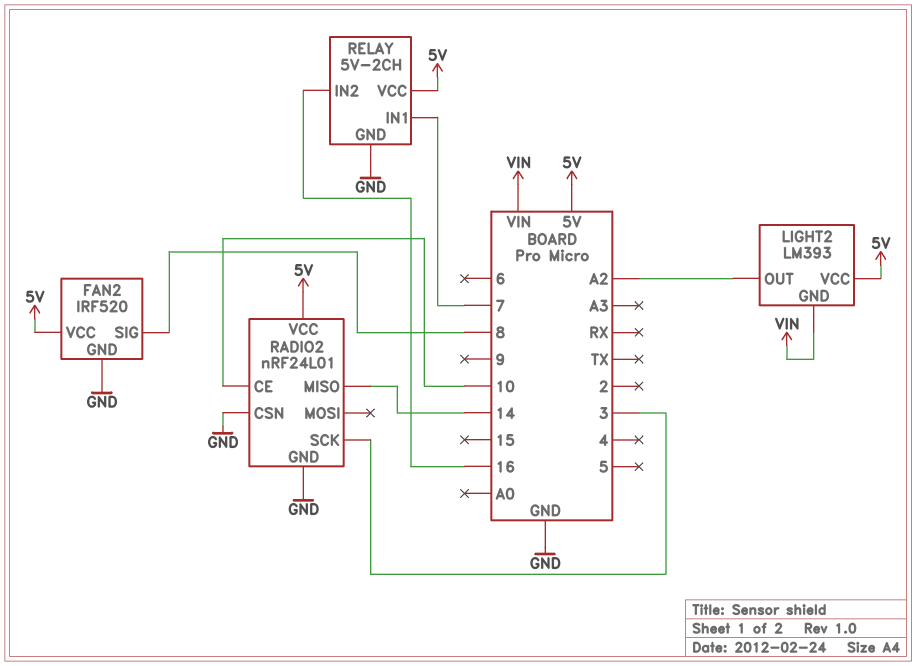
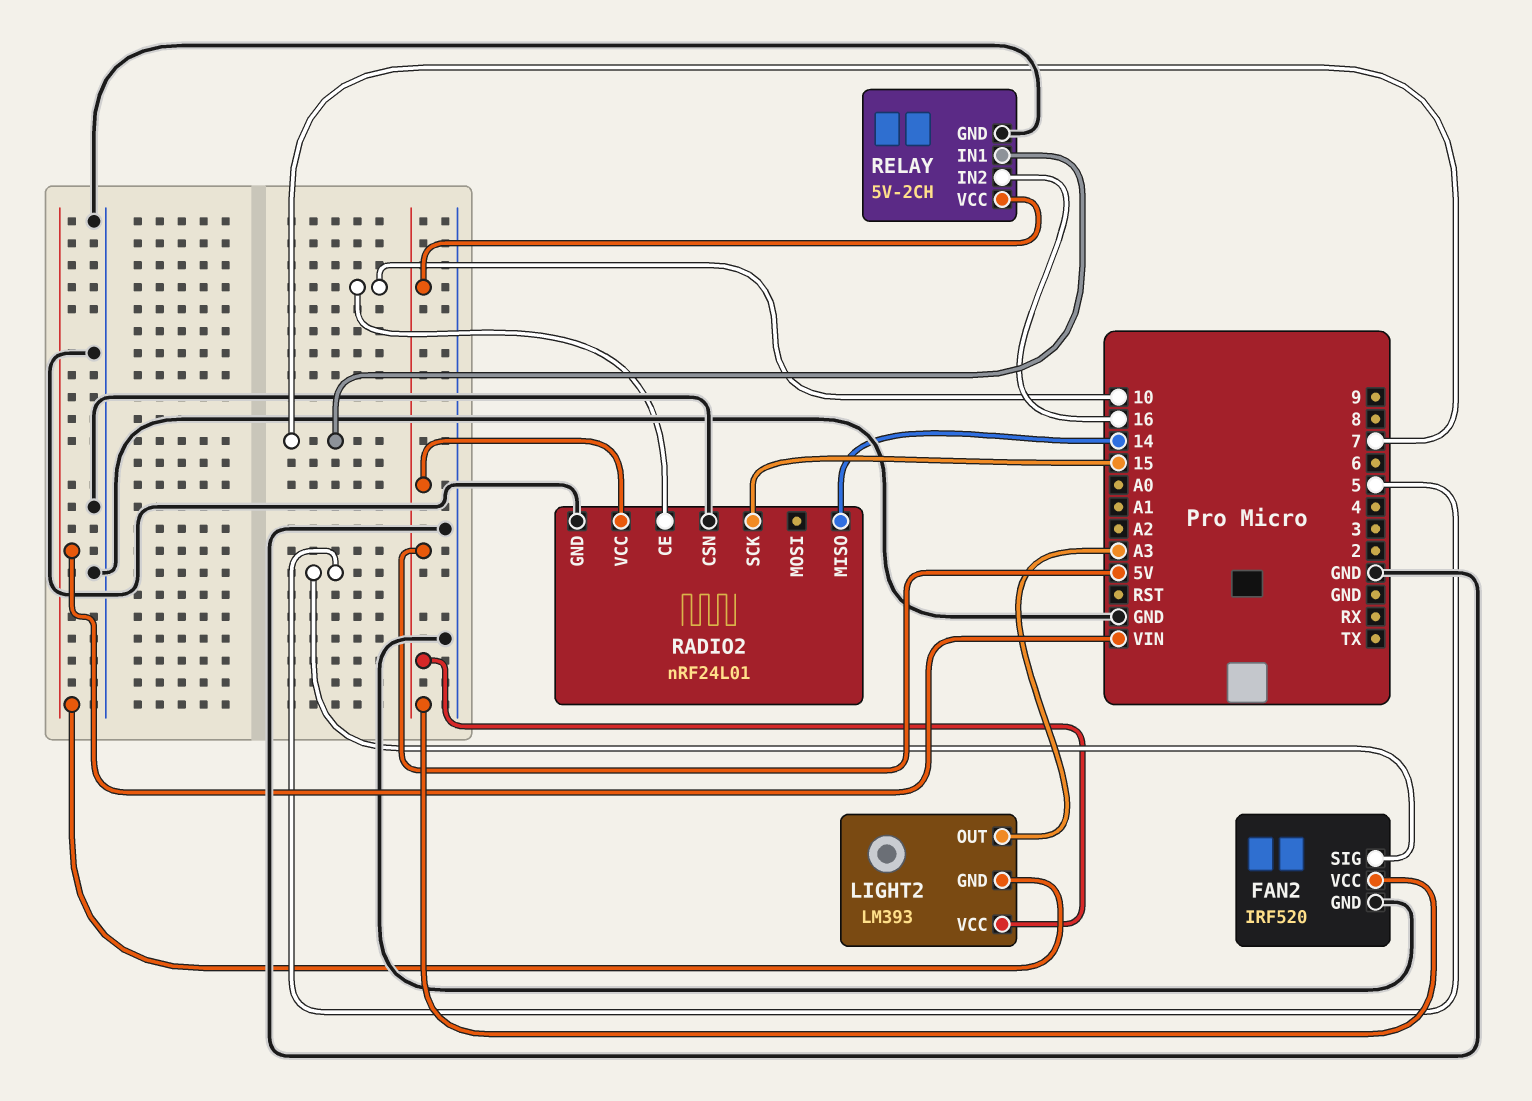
FAN2 pin SIG: 8 -> 5
LIGHT2 pin OUT: A2 -> A3
RADIO2 pin SCK: 3 -> 15

